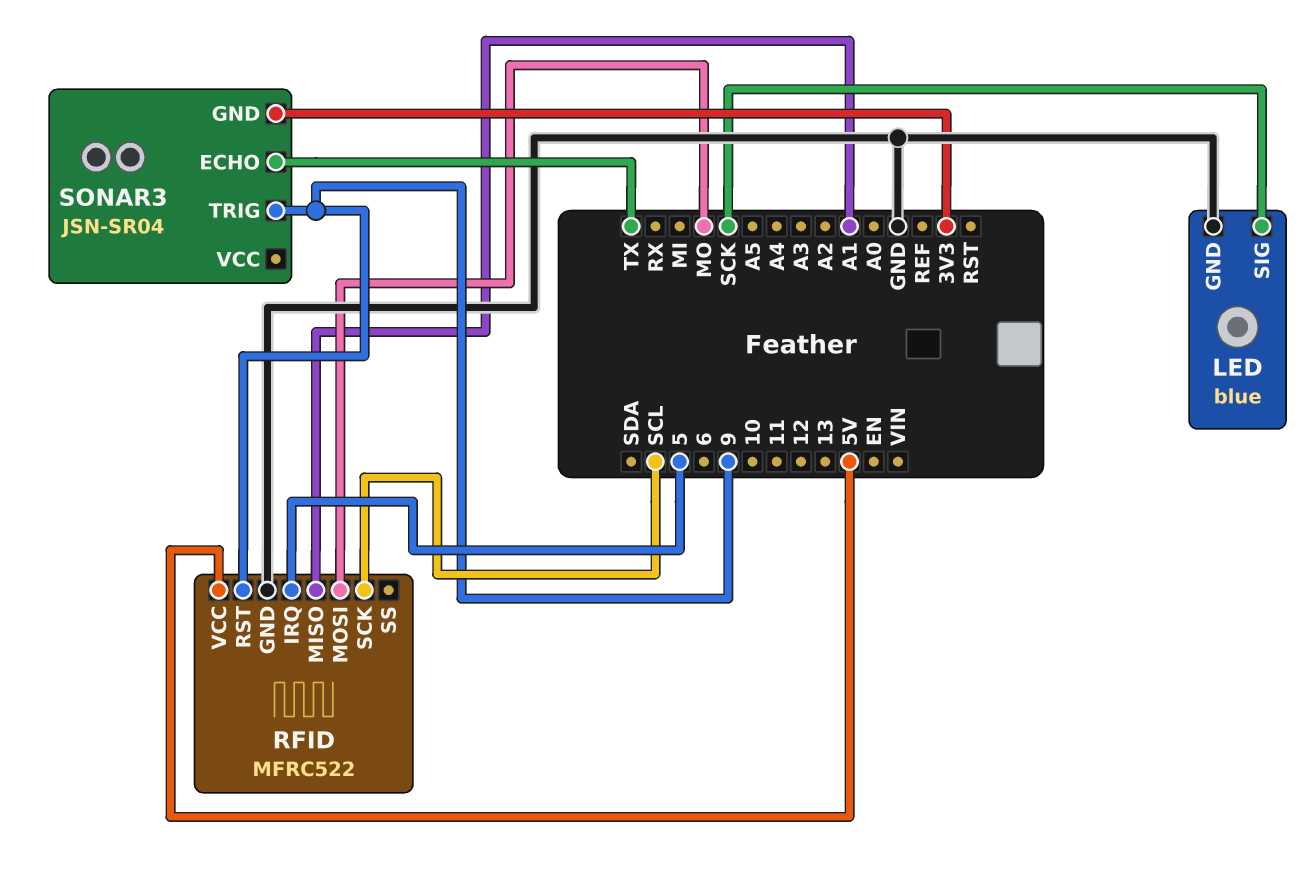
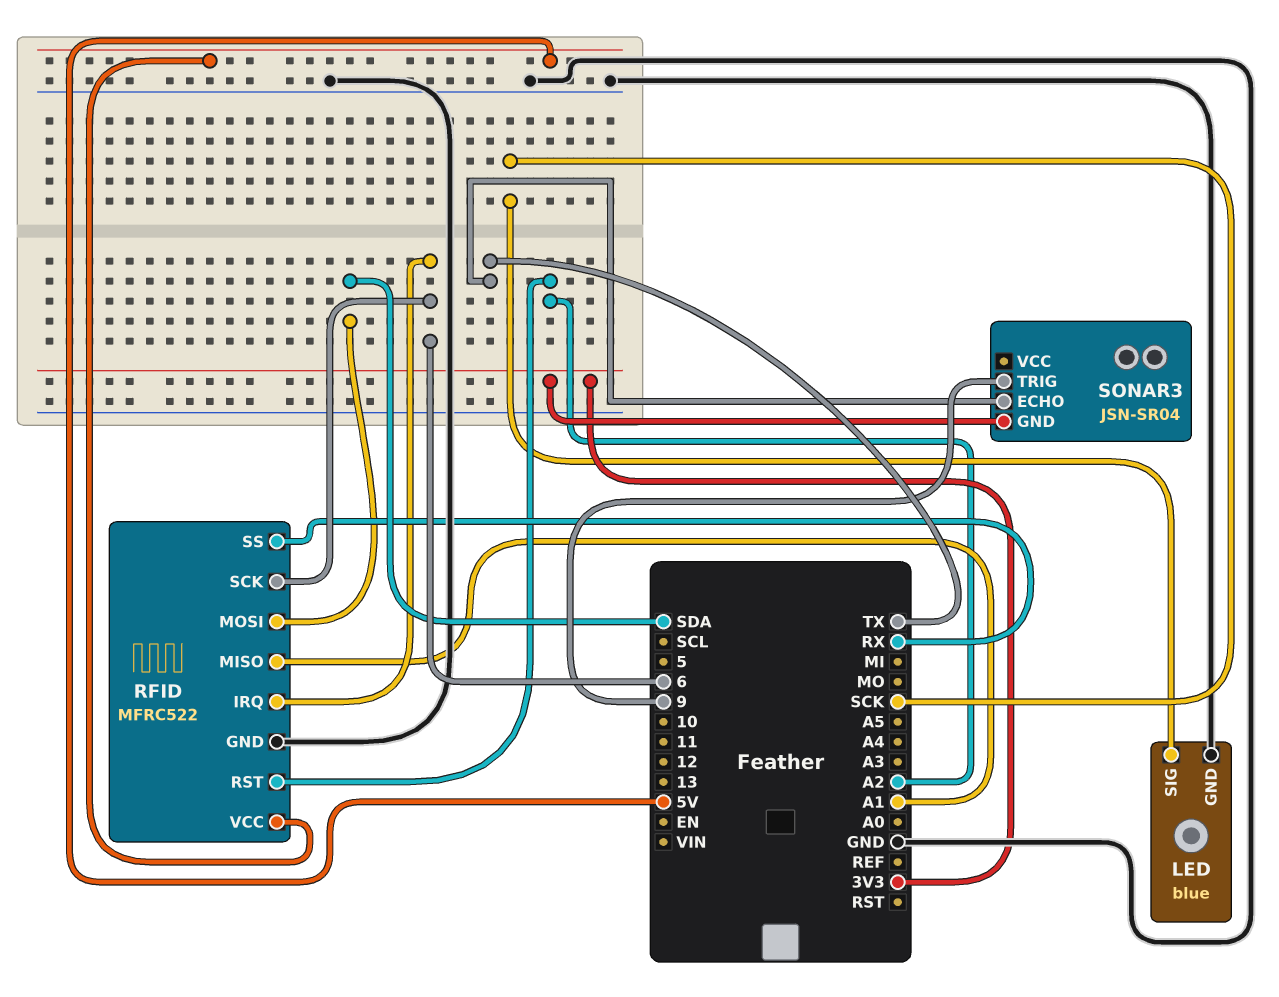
RFID pin IRQ: 5 -> 6
RFID pin MOSI: MO -> SDA
RFID pin RST: 9 -> A2
RFID pin SCK: SCL -> 6
RFID pin SS: none -> RX

